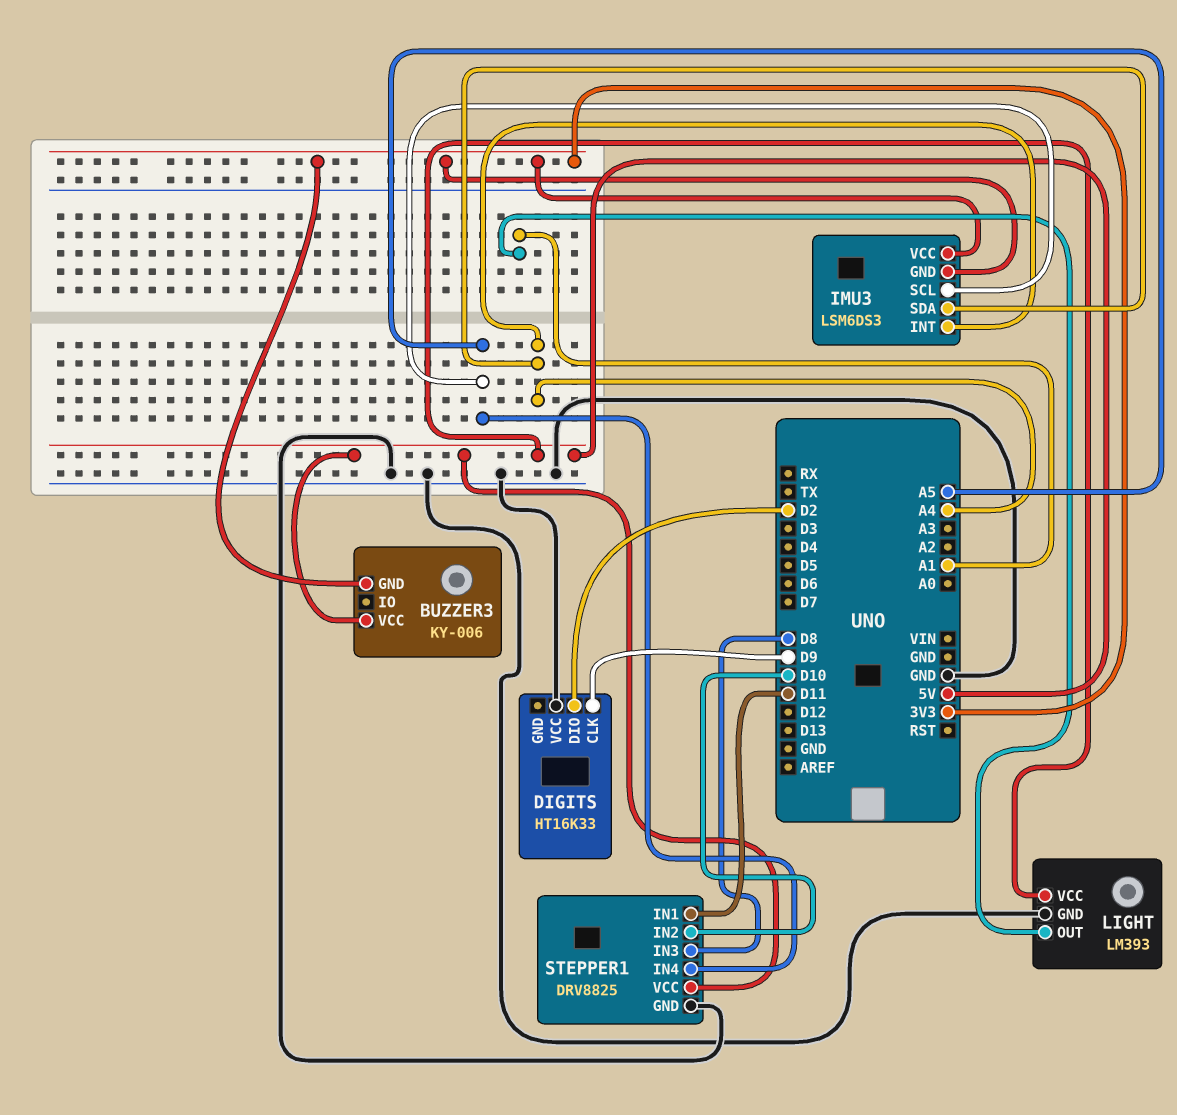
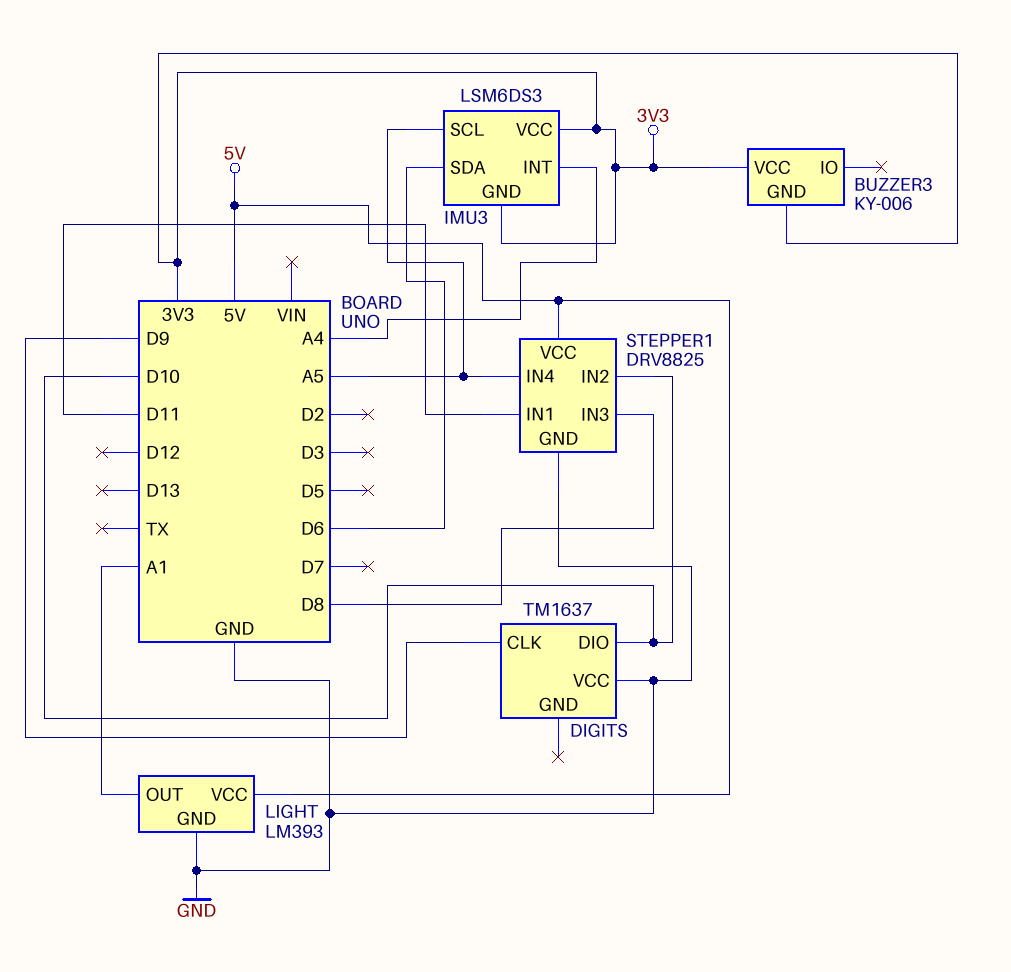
BUZZER3 pin VCC: 5V -> 3V3
DIGITS: HT16K33 -> TM1637
DIGITS pin DIO: D2 -> D10
IMU3 pin SDA: A4 -> D6

